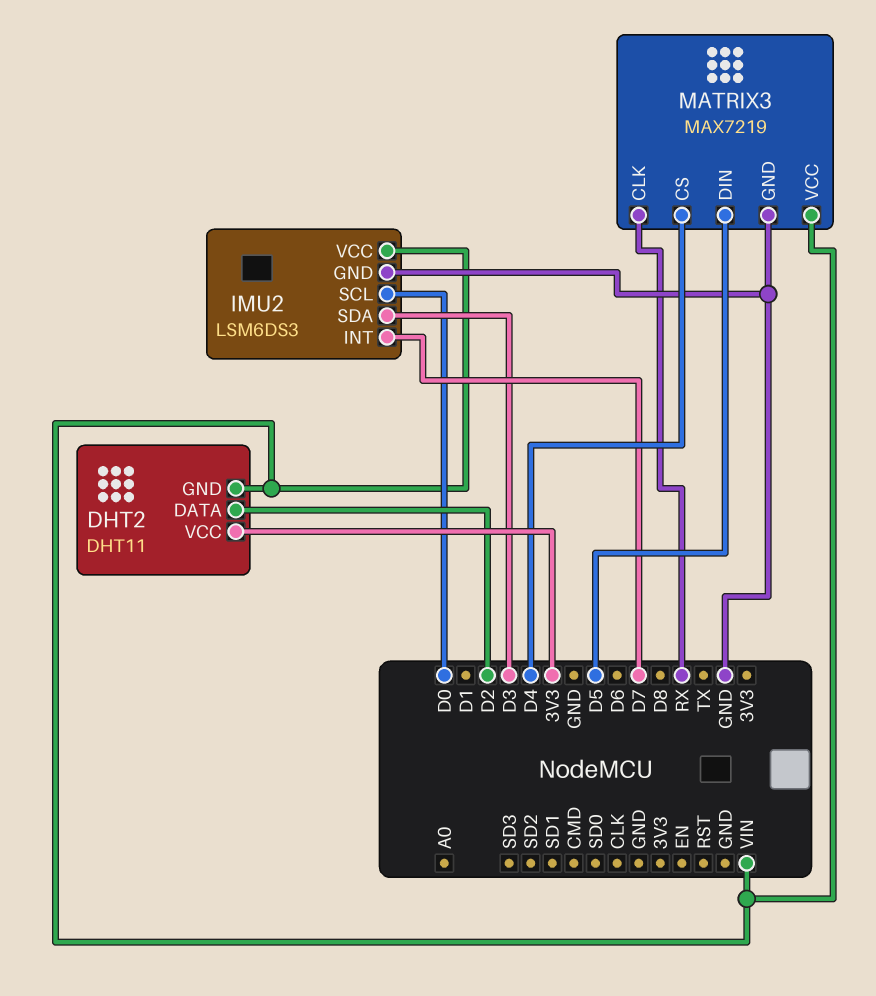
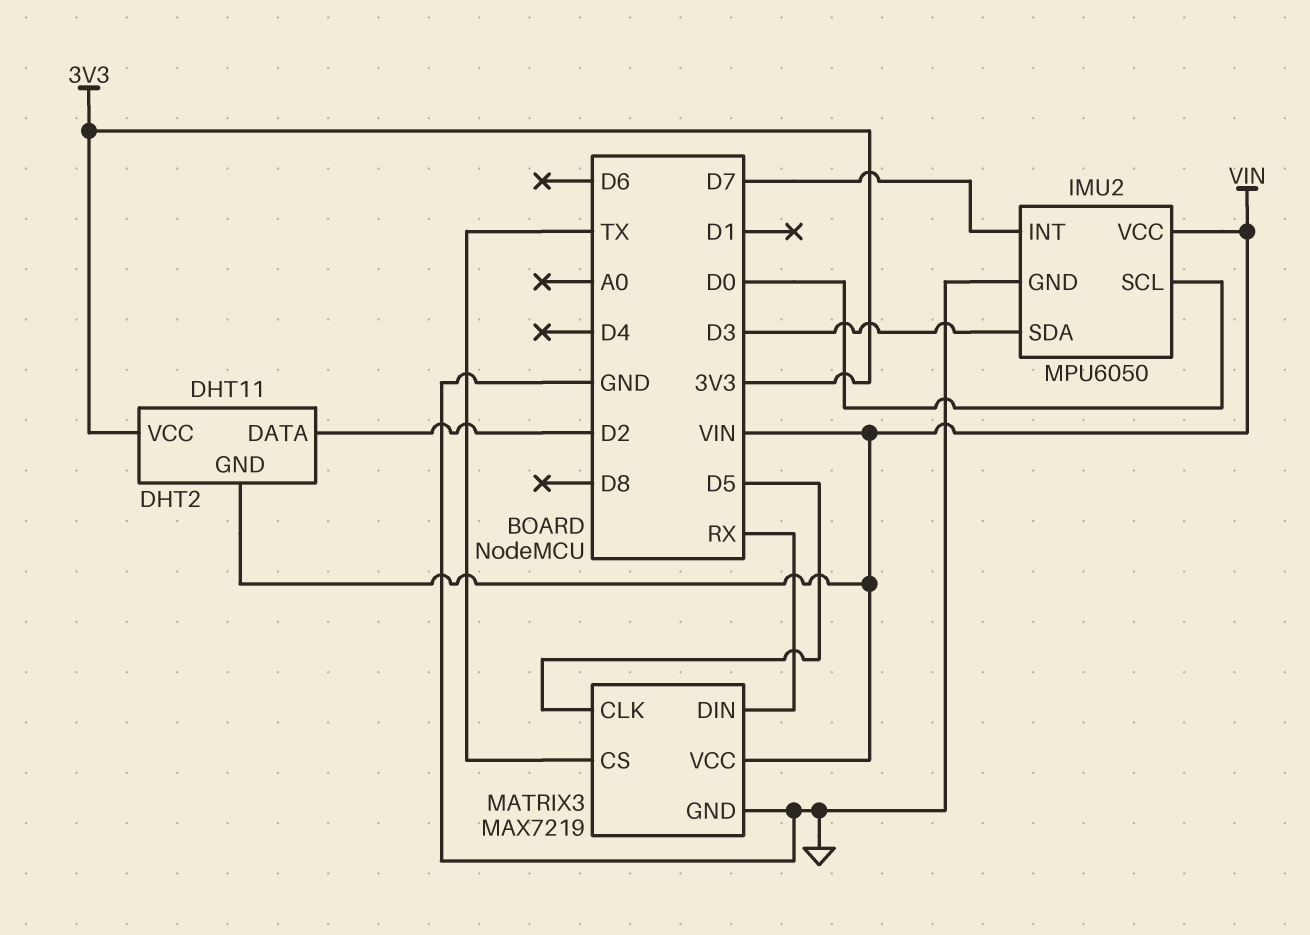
IMU2: LSM6DS3 -> MPU6050
MATRIX3 pin CLK: RX -> D5
MATRIX3 pin CS: D4 -> TX
MATRIX3 pin DIN: D5 -> RX

